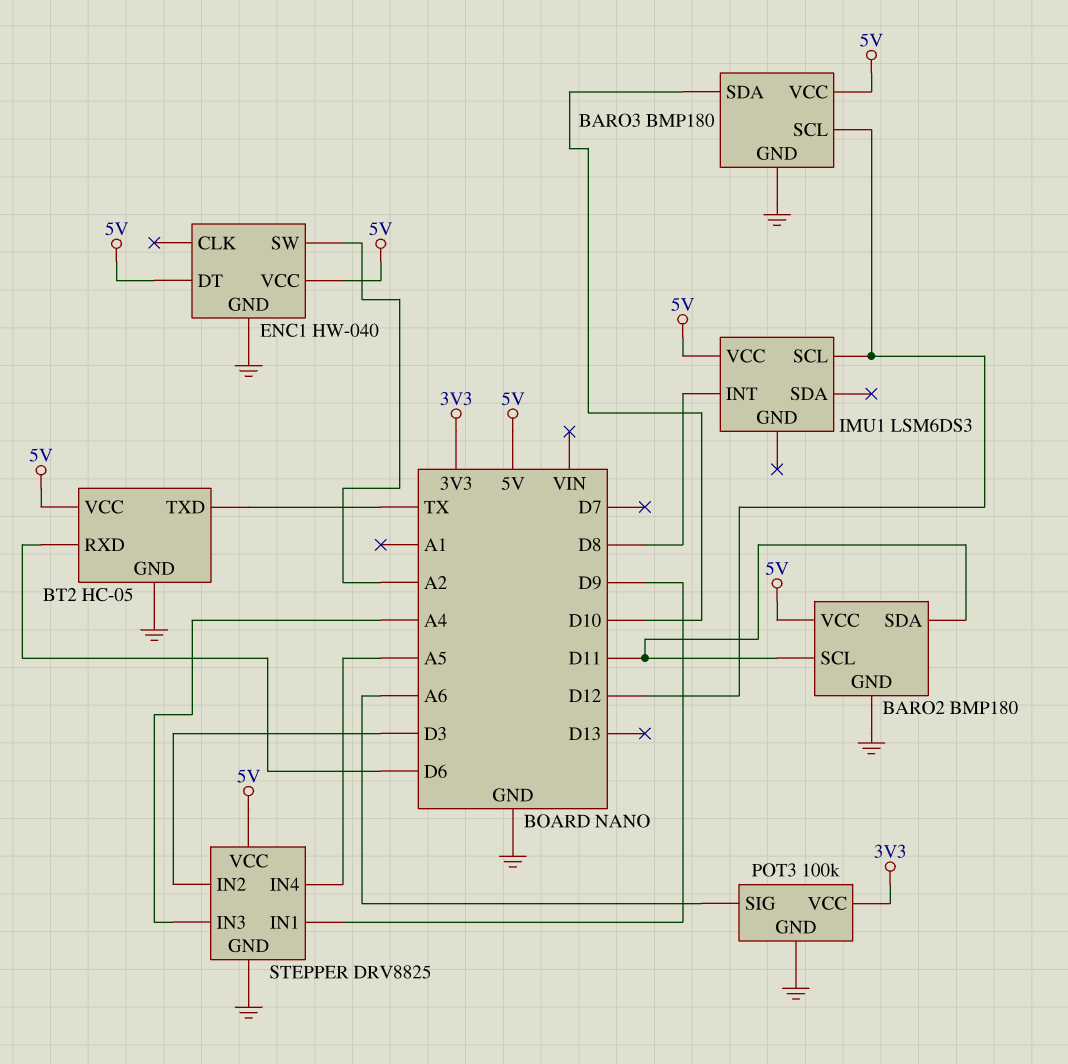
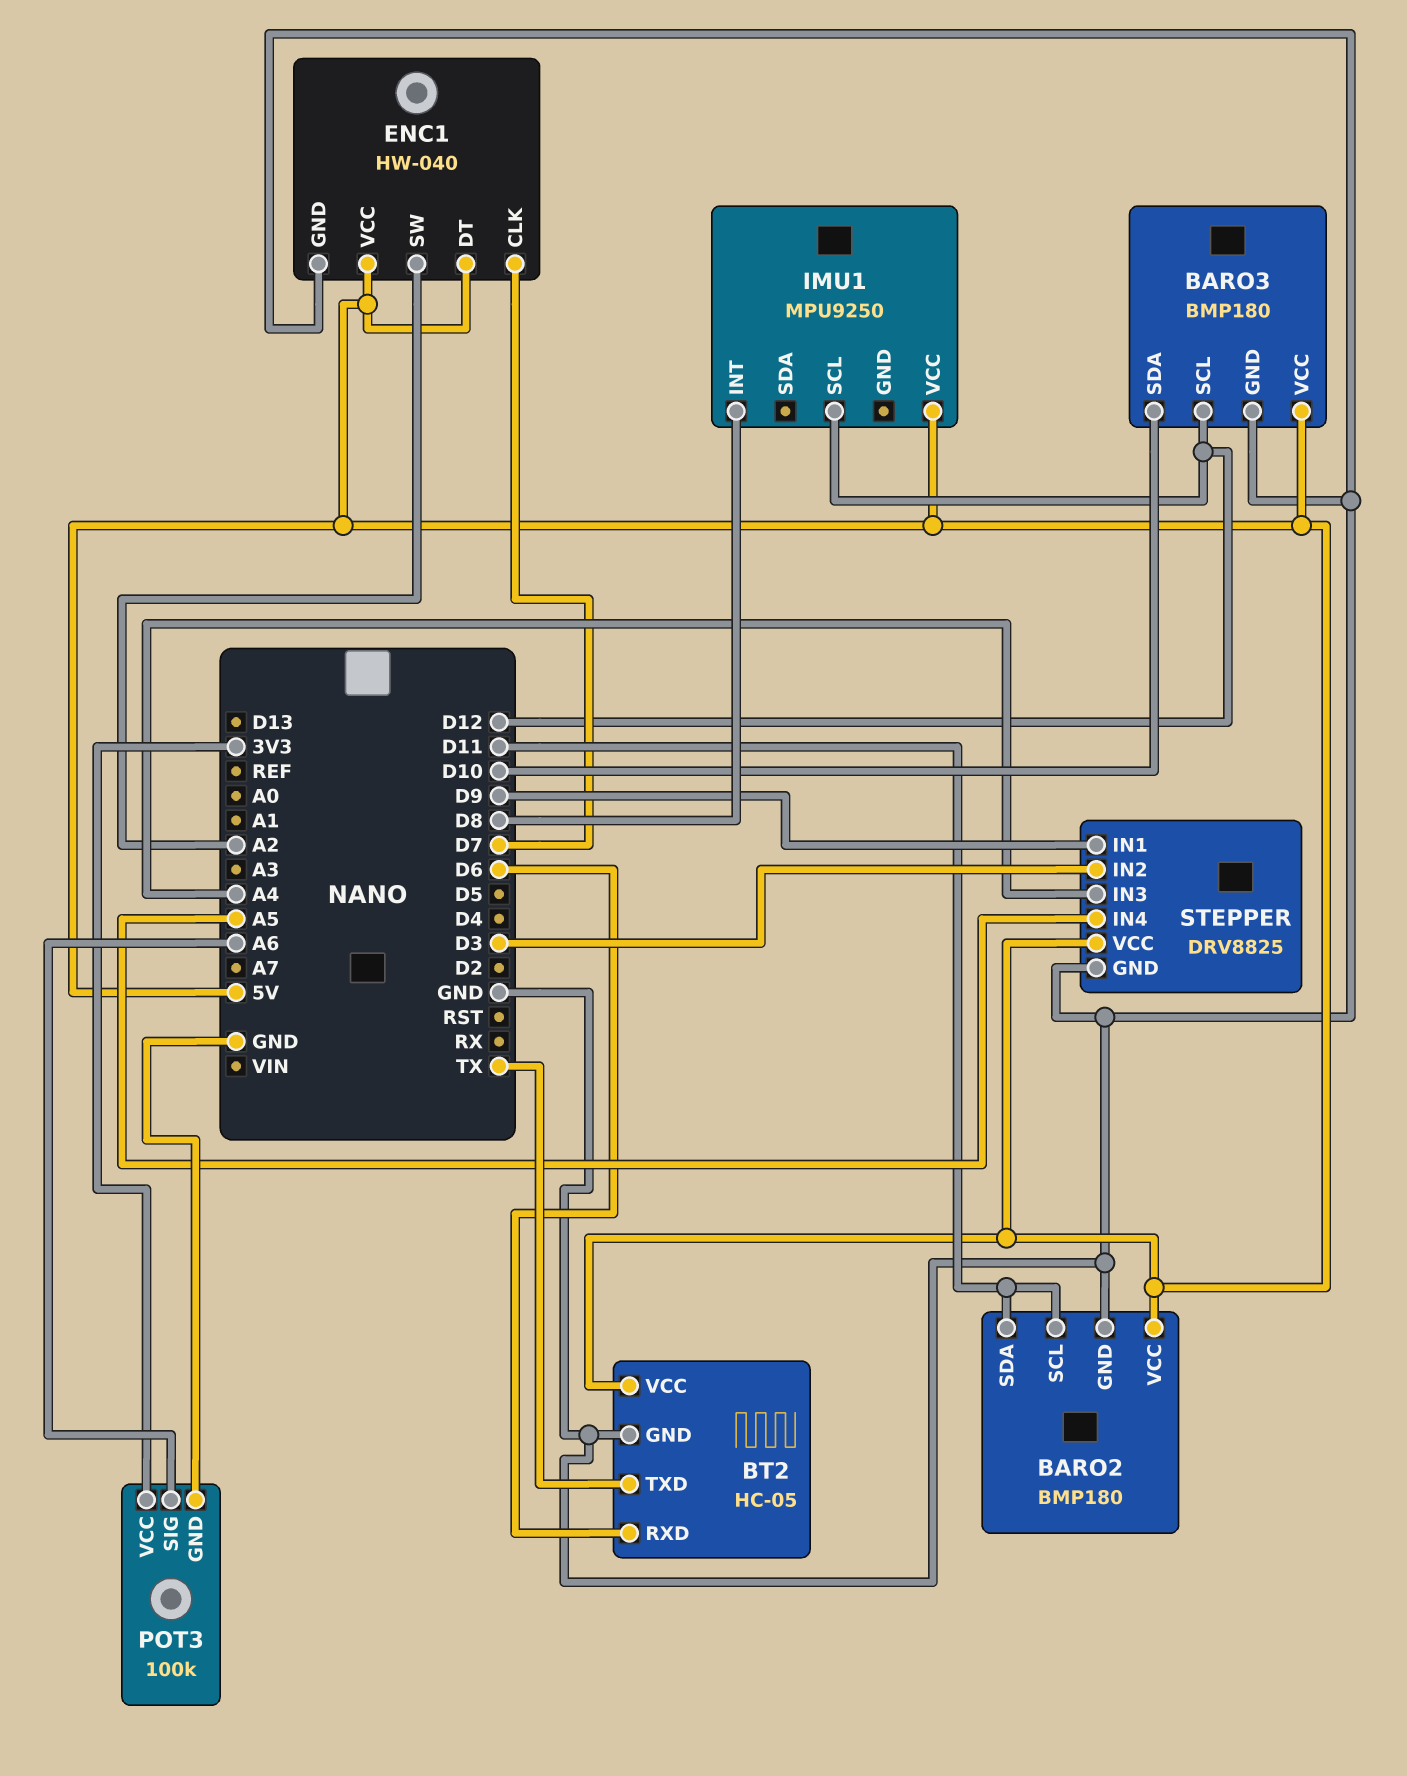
ENC1 pin CLK: none -> D7
IMU1: LSM6DS3 -> MPU9250

